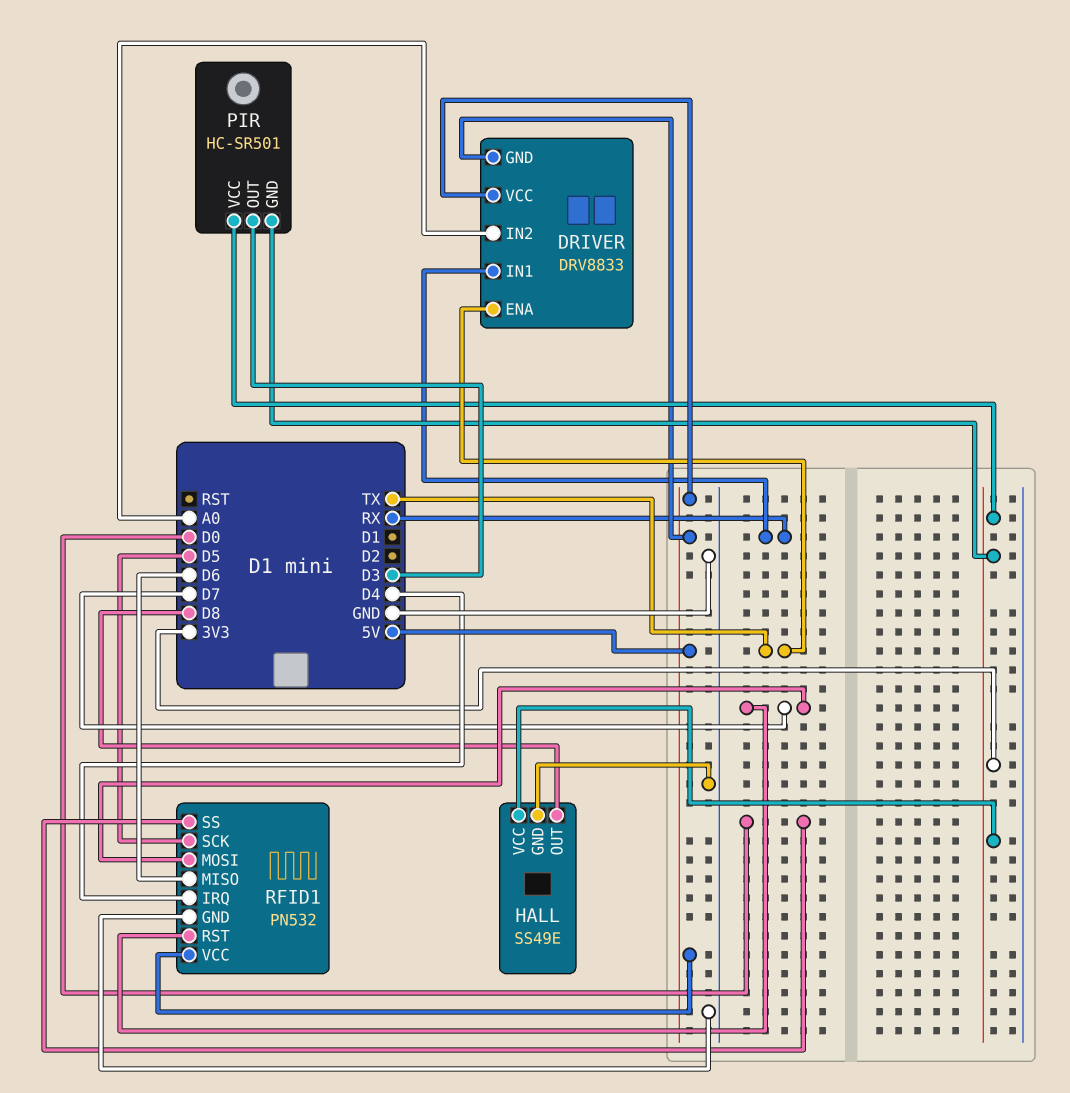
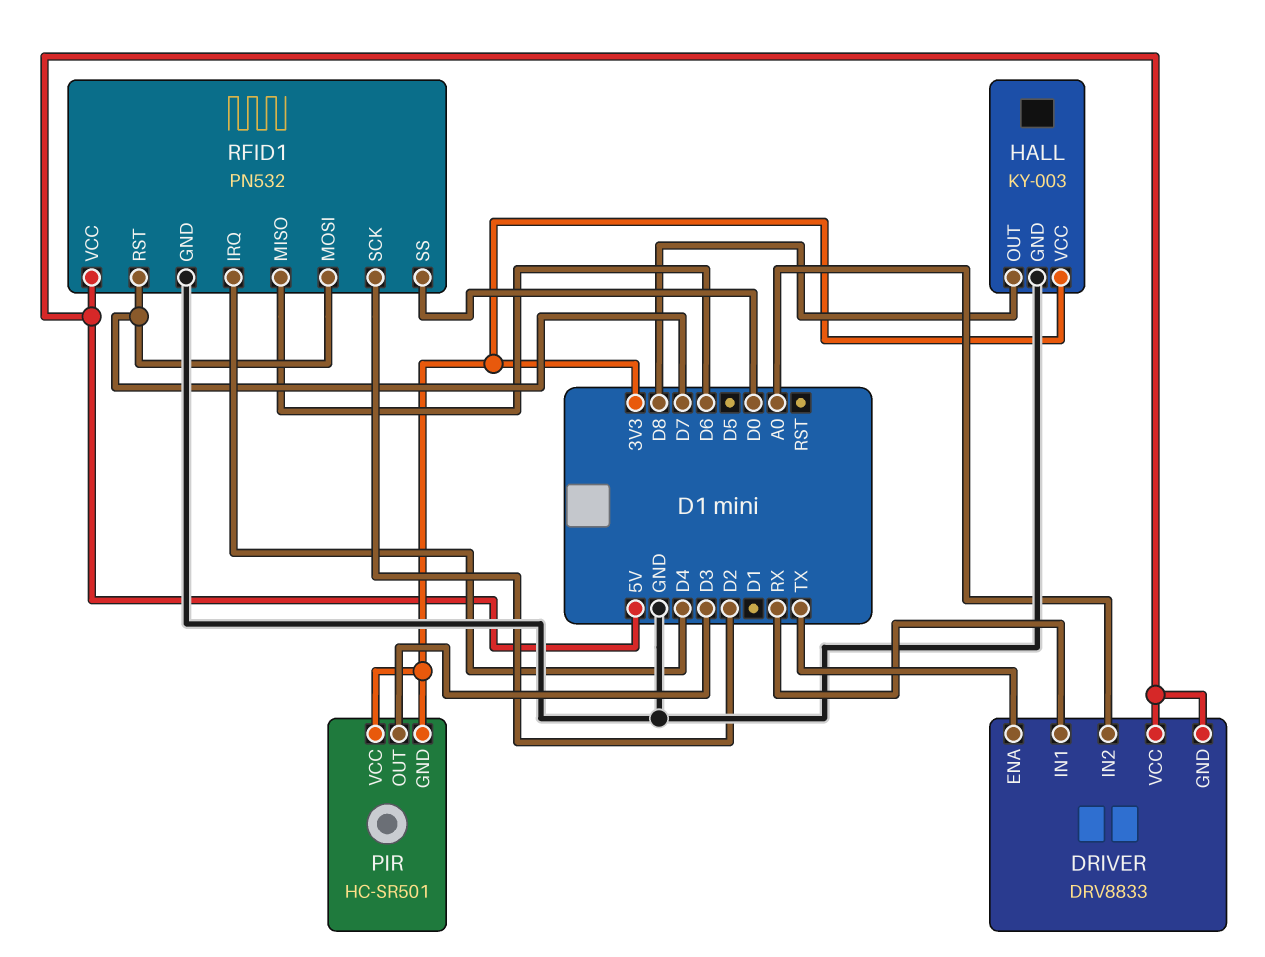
HALL: SS49E -> KY-003
RFID1 pin SCK: D5 -> D2

